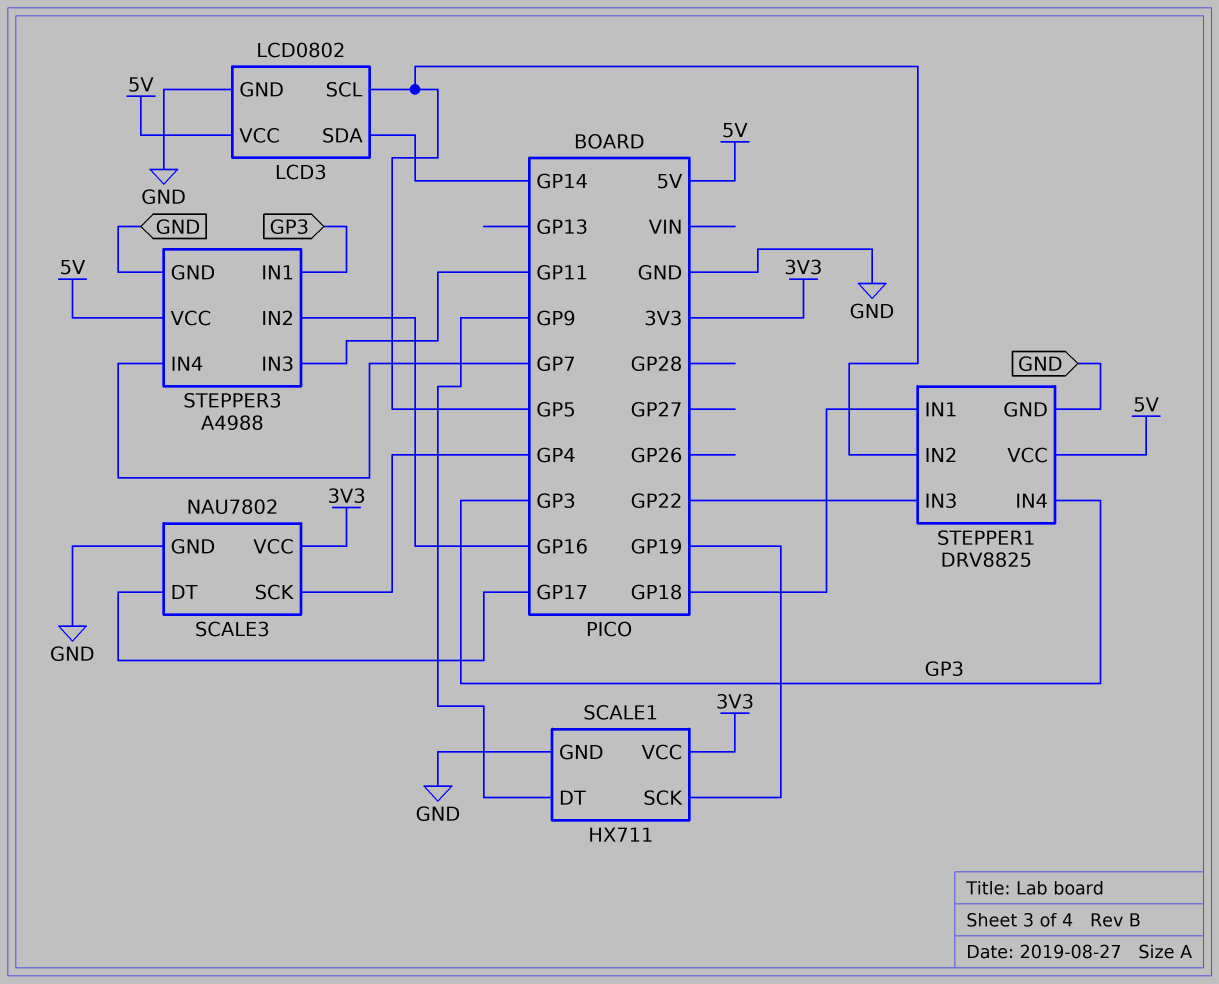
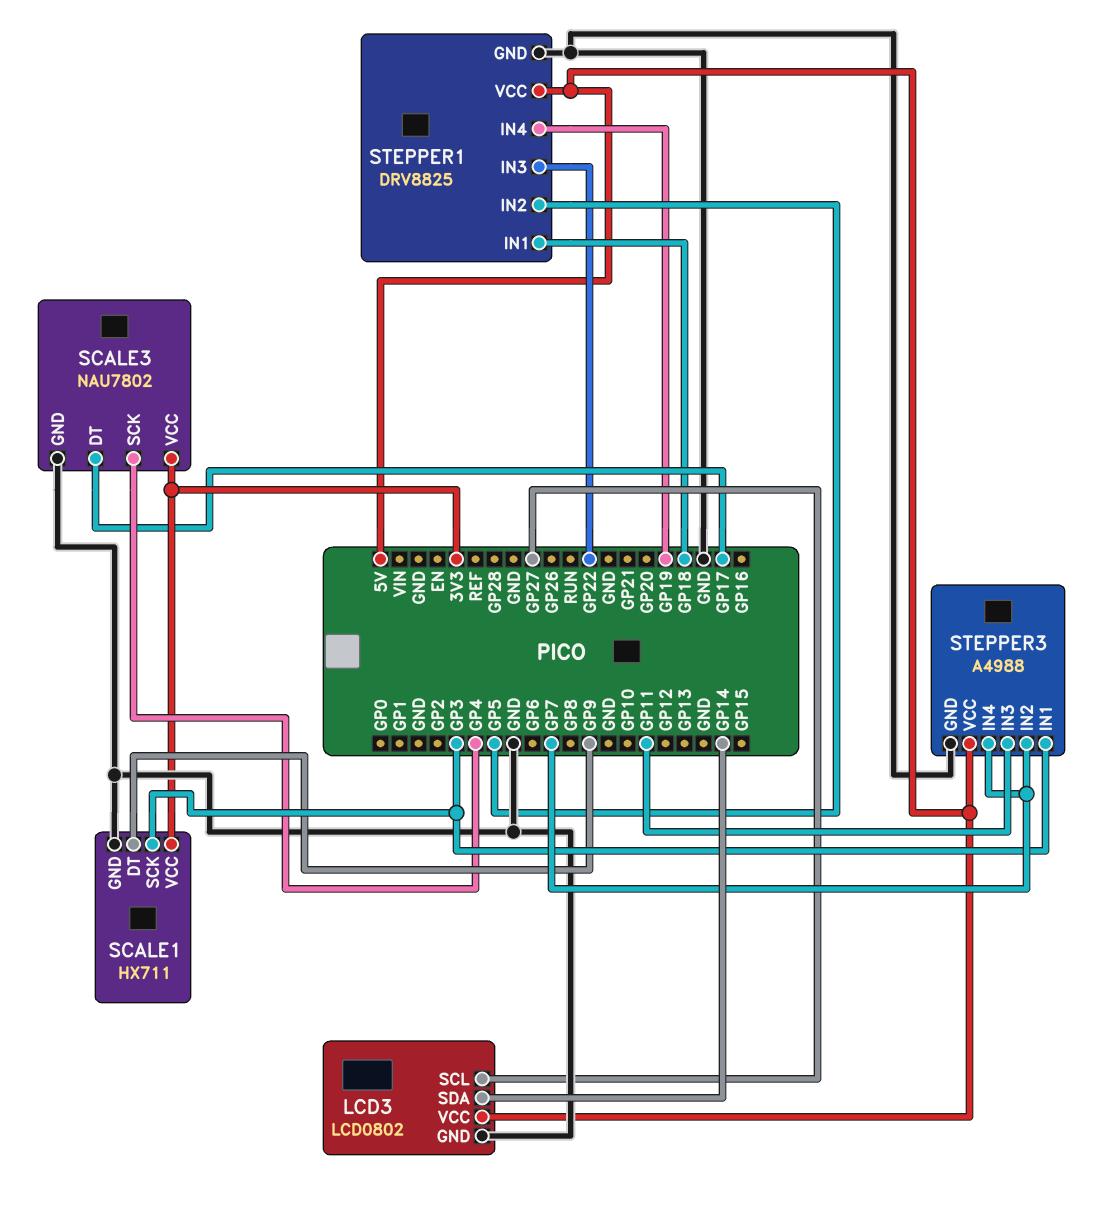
LCD3 pin SCL: GP5 -> GP27
SCALE1 pin SCK: GP19 -> GP3
STEPPER1 pin IN4: GP3 -> GP19
STEPPER3 pin IN2: GP16 -> GP7

